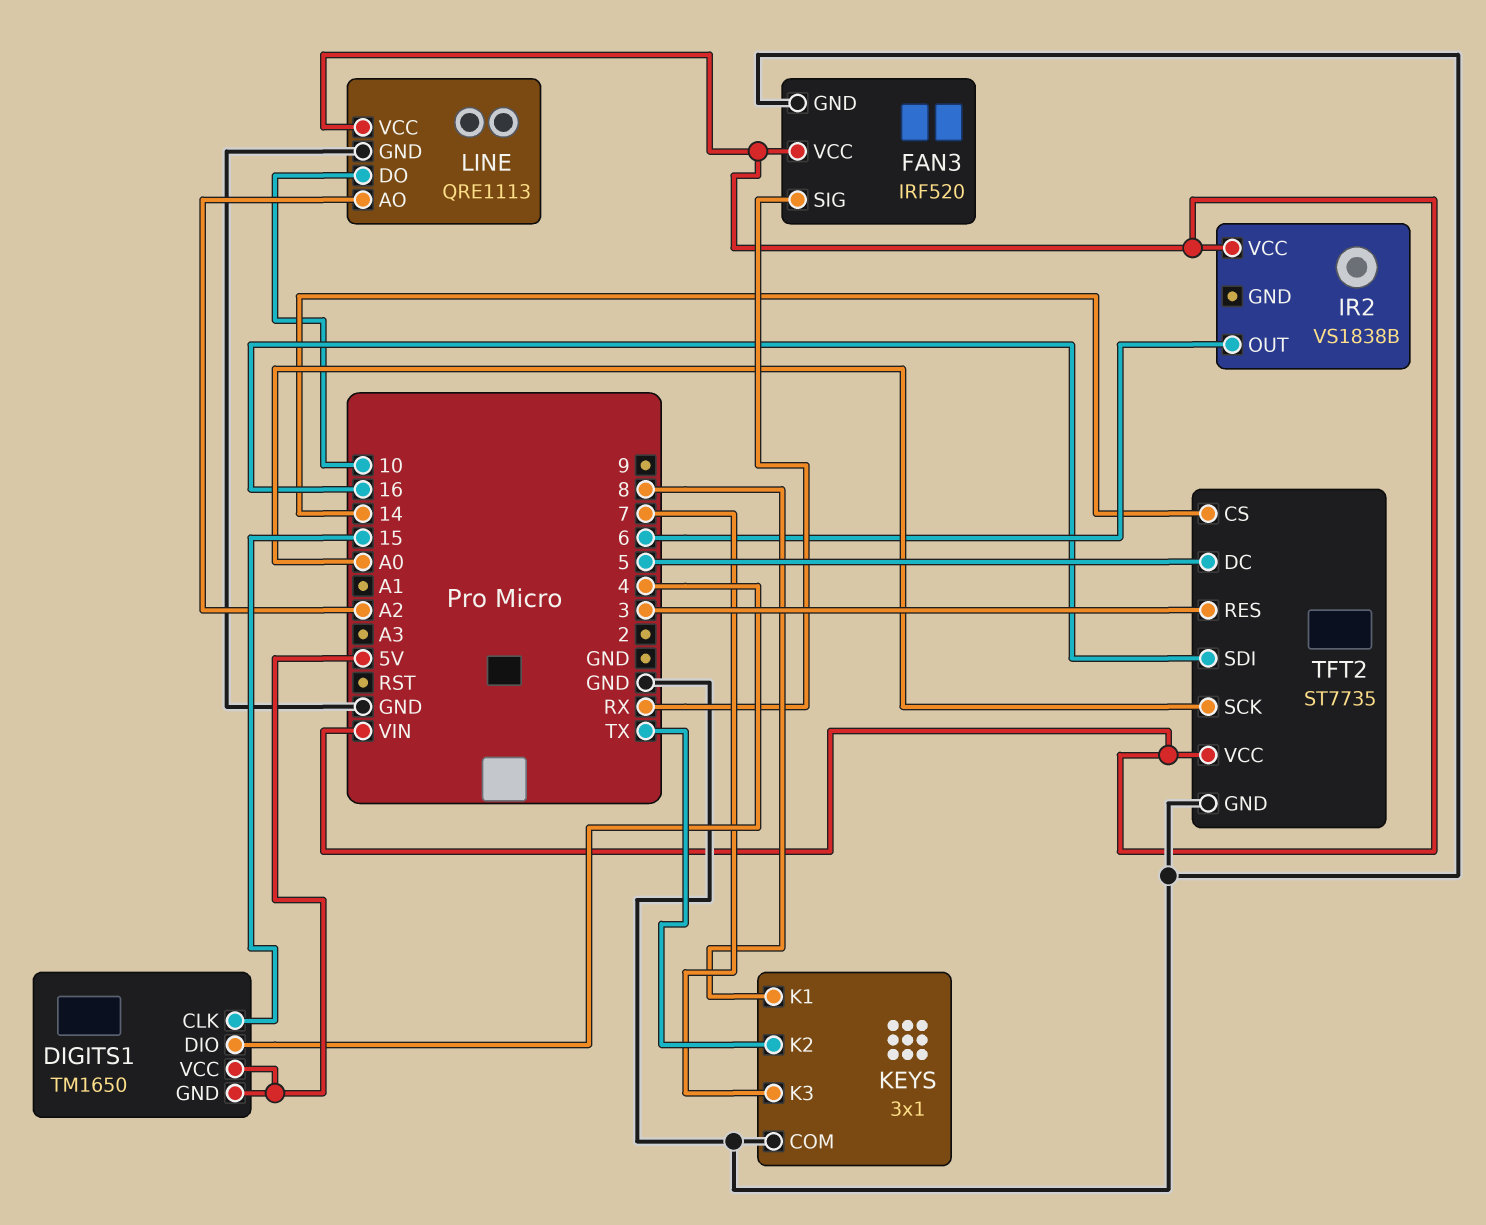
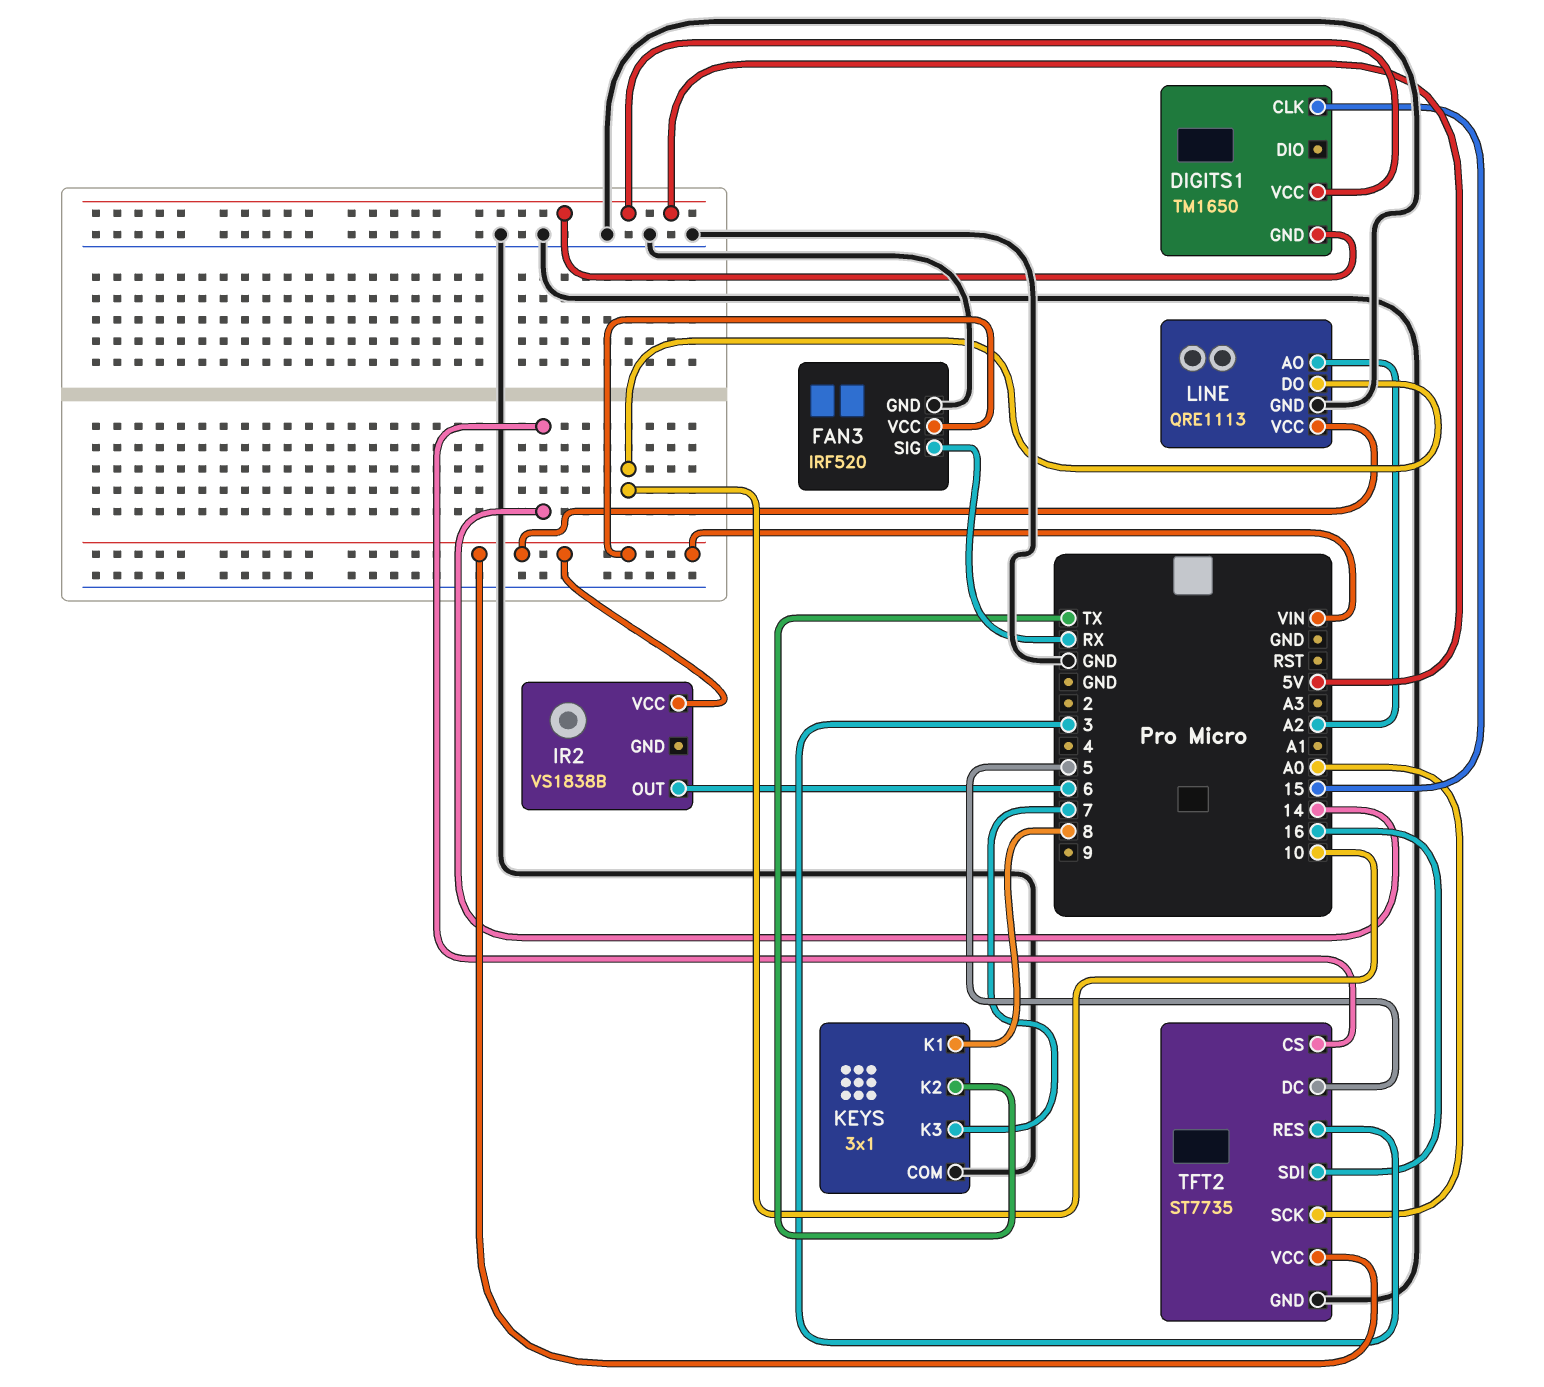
DIGITS1 pin DIO: 4 -> none

